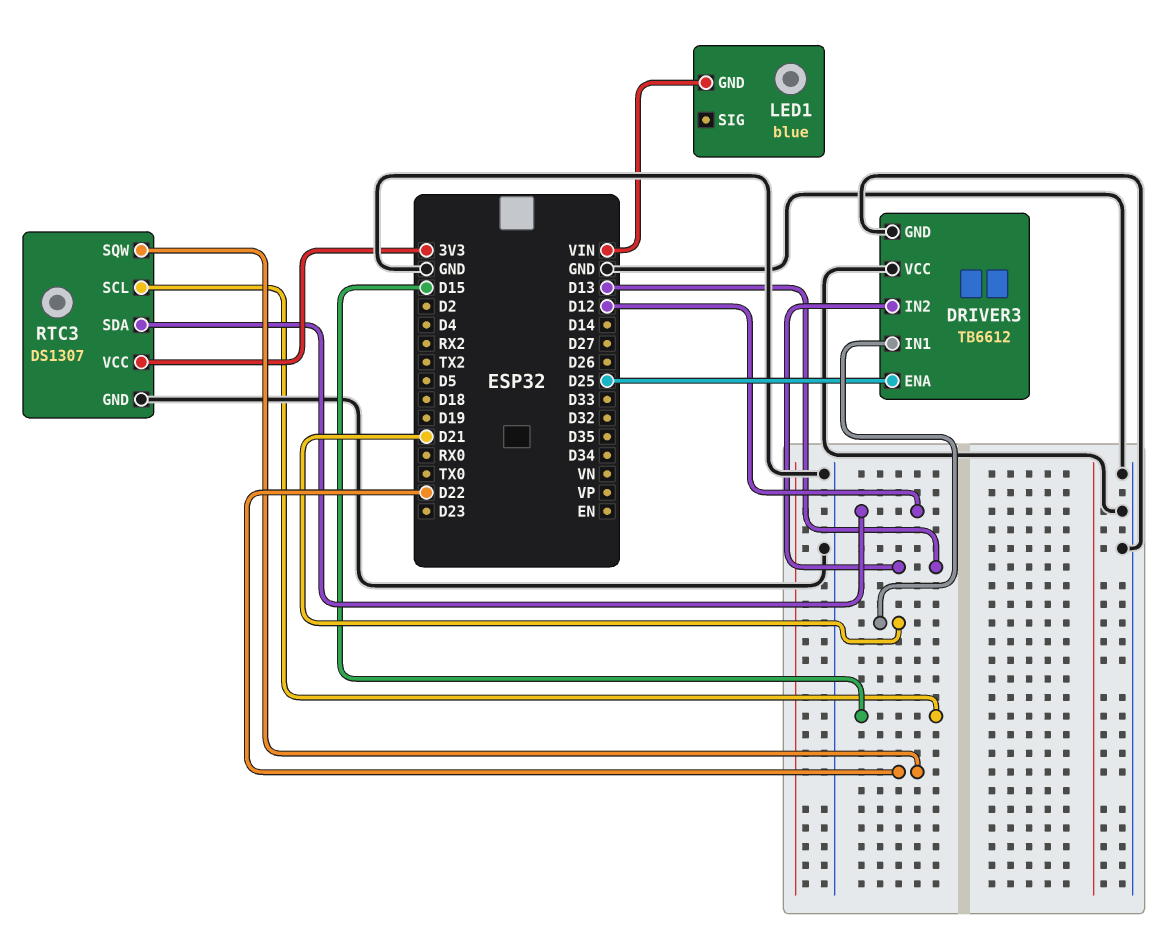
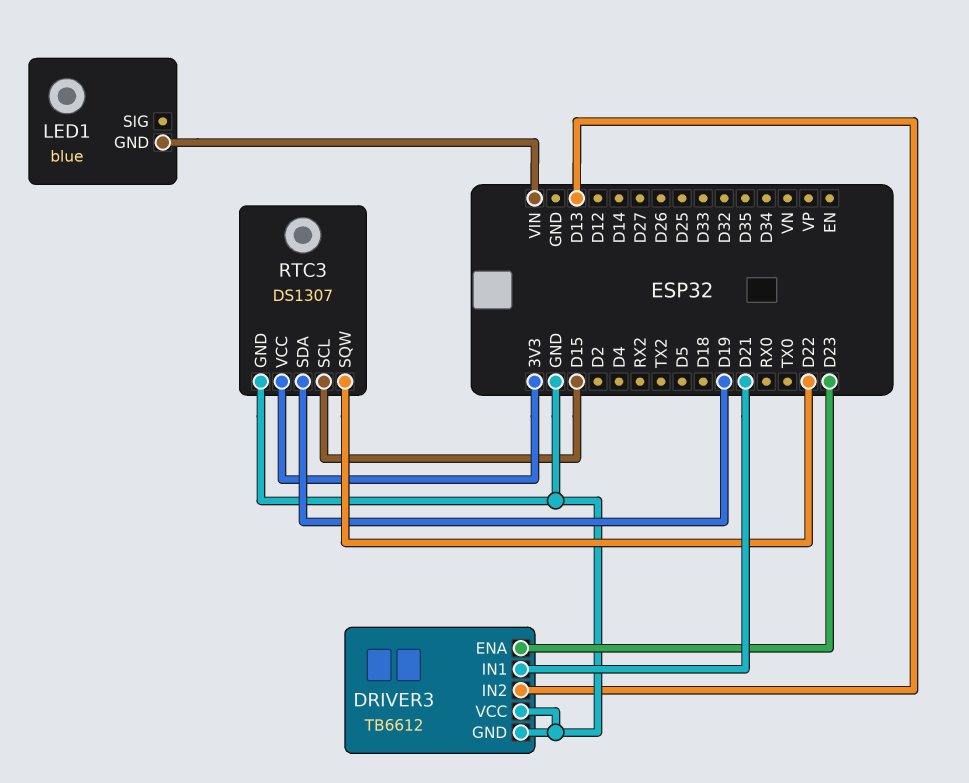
DRIVER3 pin ENA: D25 -> D23
RTC3 pin SDA: D12 -> D19

